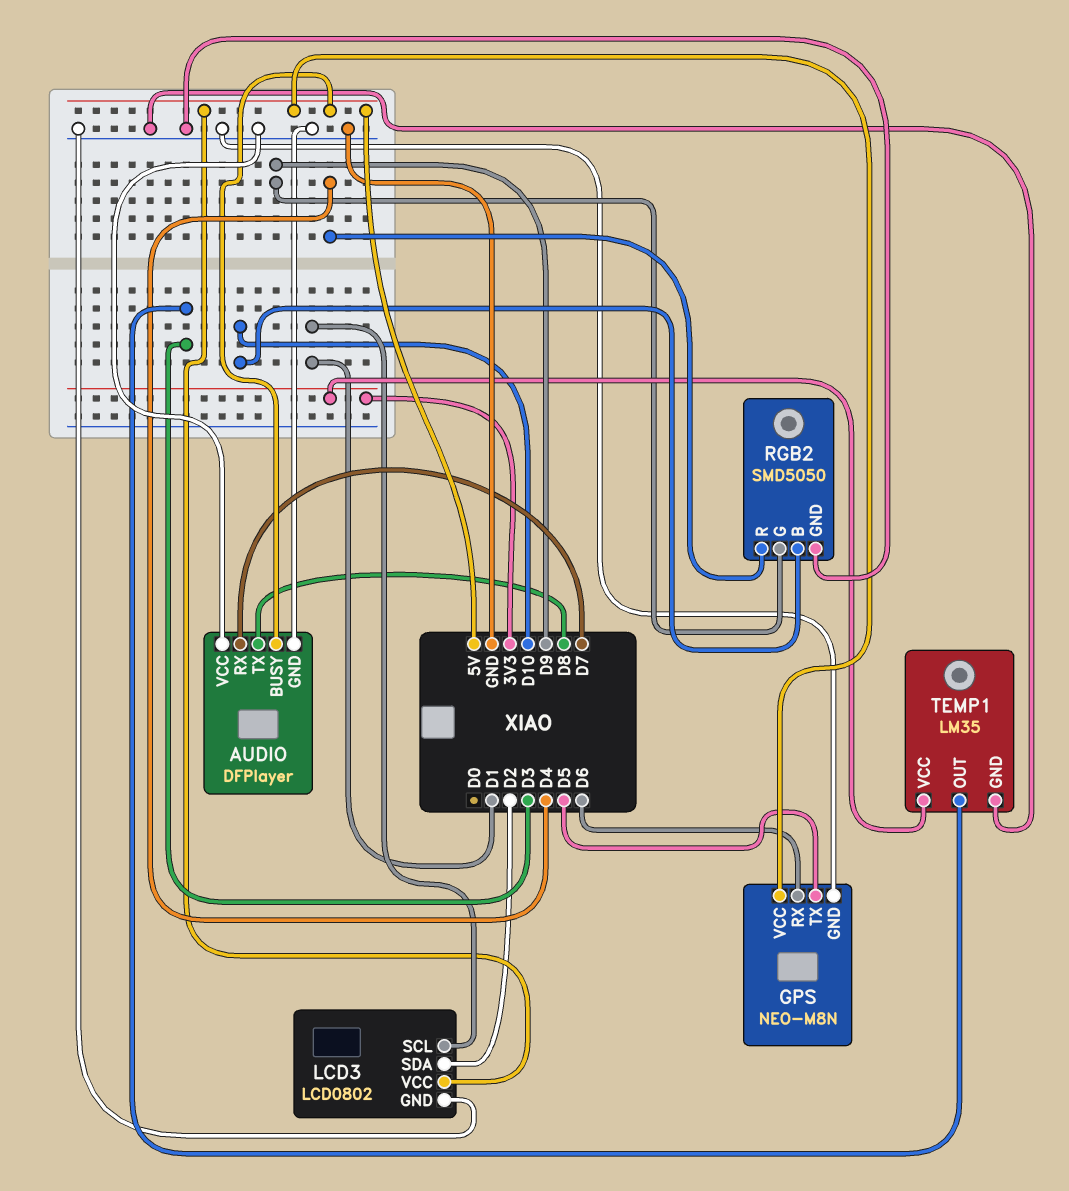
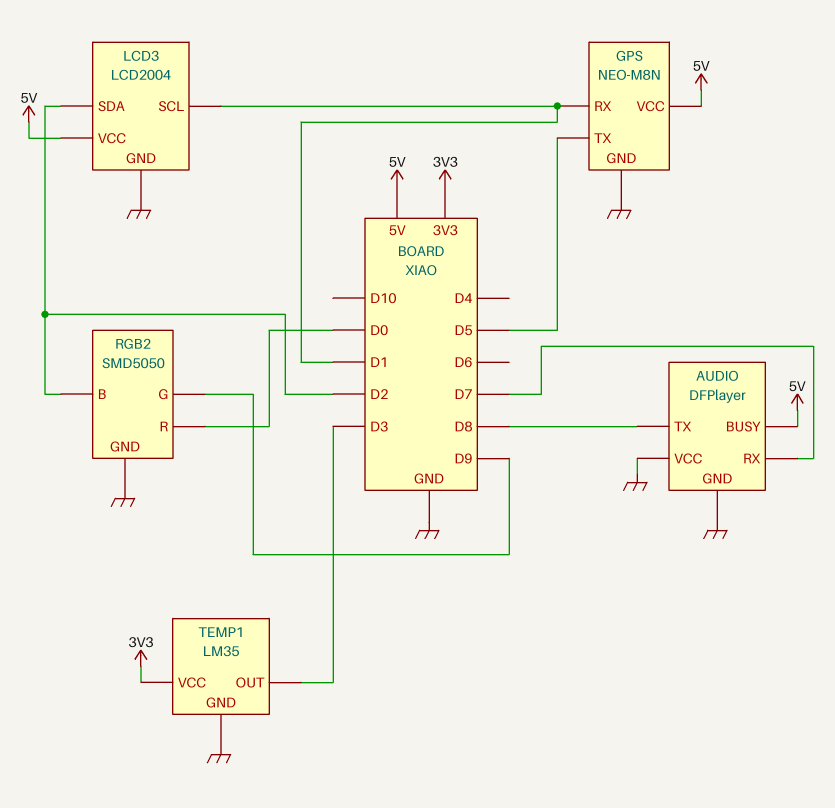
GPS pin RX: D6 -> D1
LCD3: LCD0802 -> LCD2004
RGB2 pin B: D10 -> D2
RGB2 pin R: D4 -> D0

